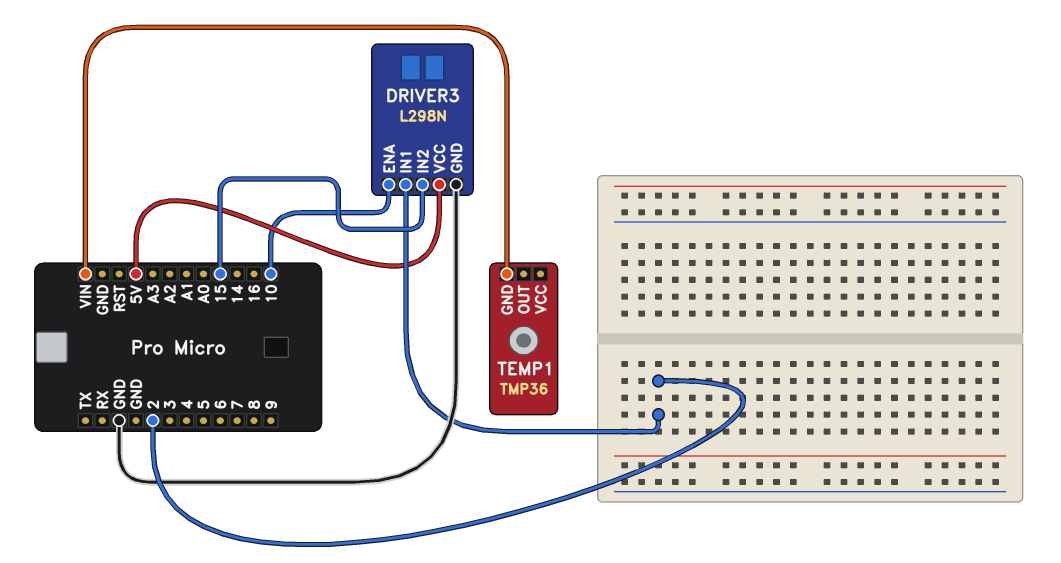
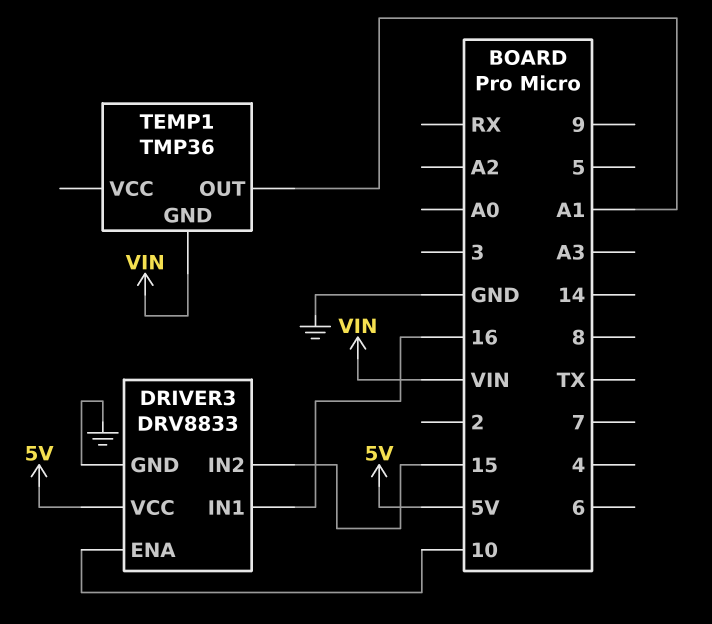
DRIVER3: L298N -> DRV8833
DRIVER3 pin IN1: 2 -> 16
TEMP1 pin OUT: none -> A1

